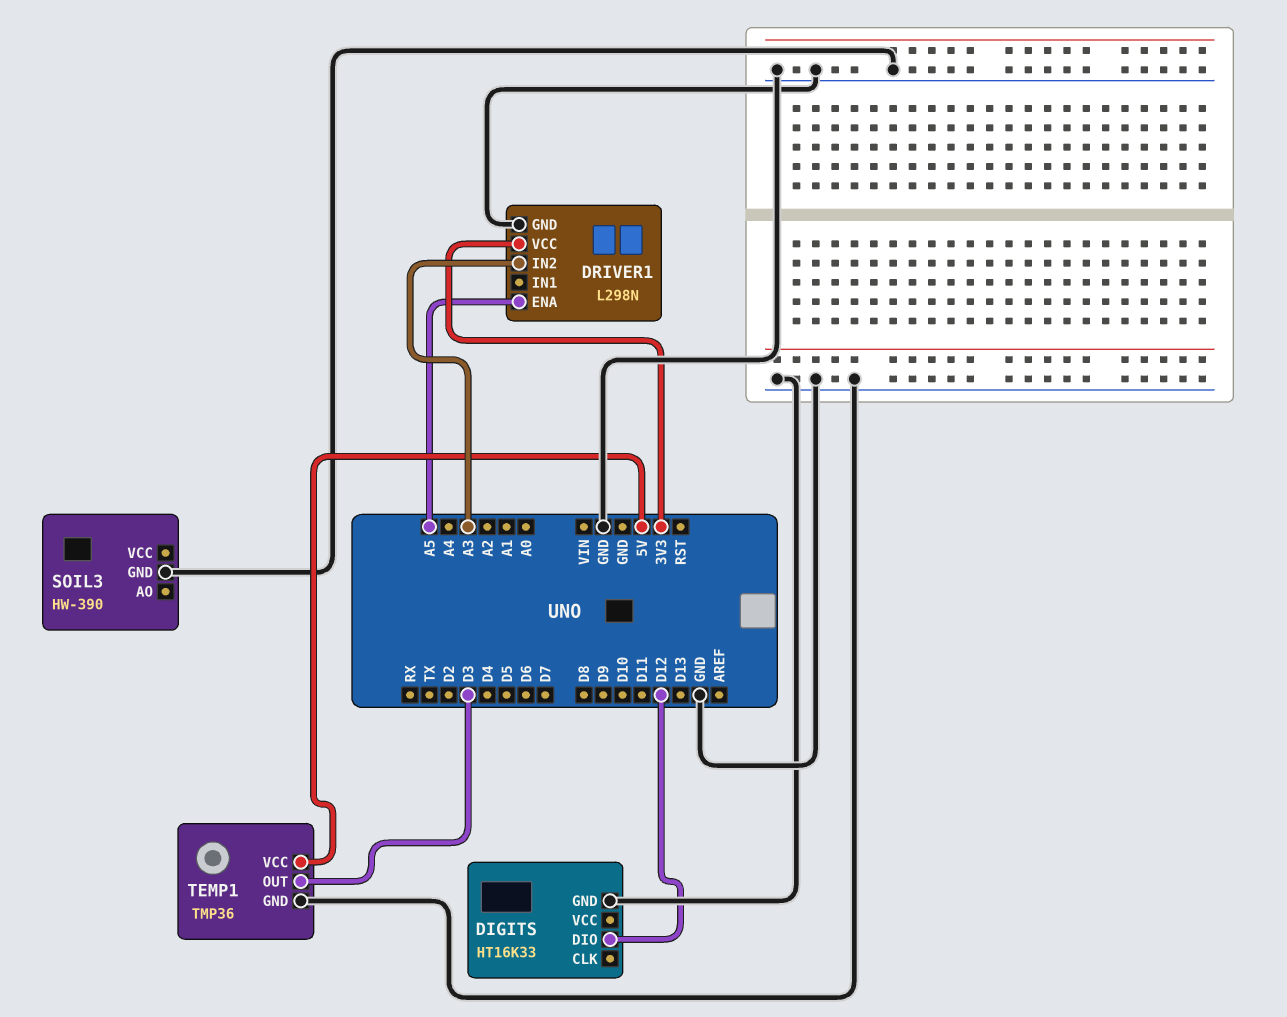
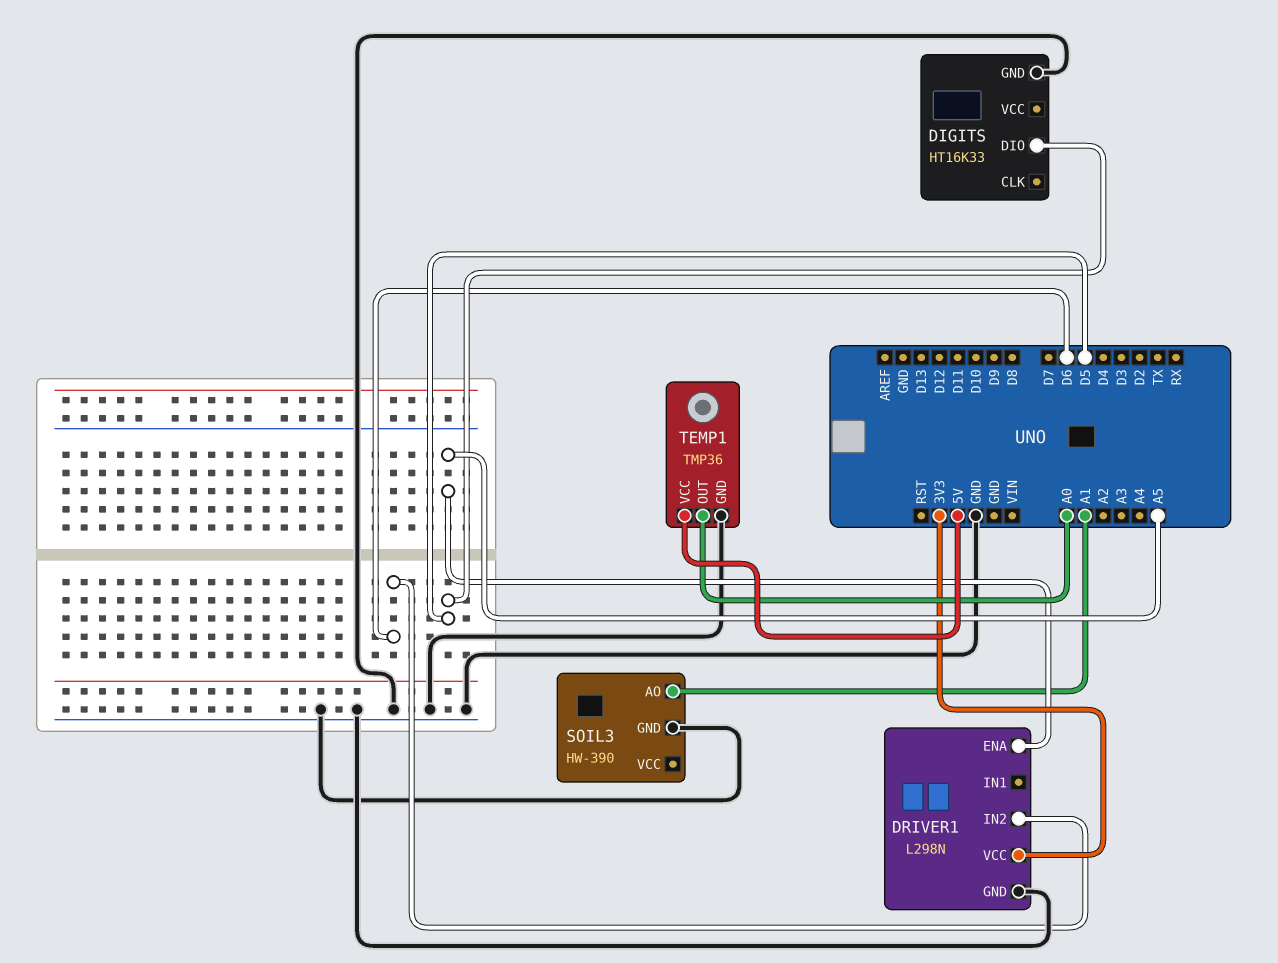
DIGITS pin DIO: D12 -> D5
DRIVER1 pin IN2: A3 -> D6
SOIL3 pin AO: none -> A1
TEMP1 pin OUT: D3 -> A0

